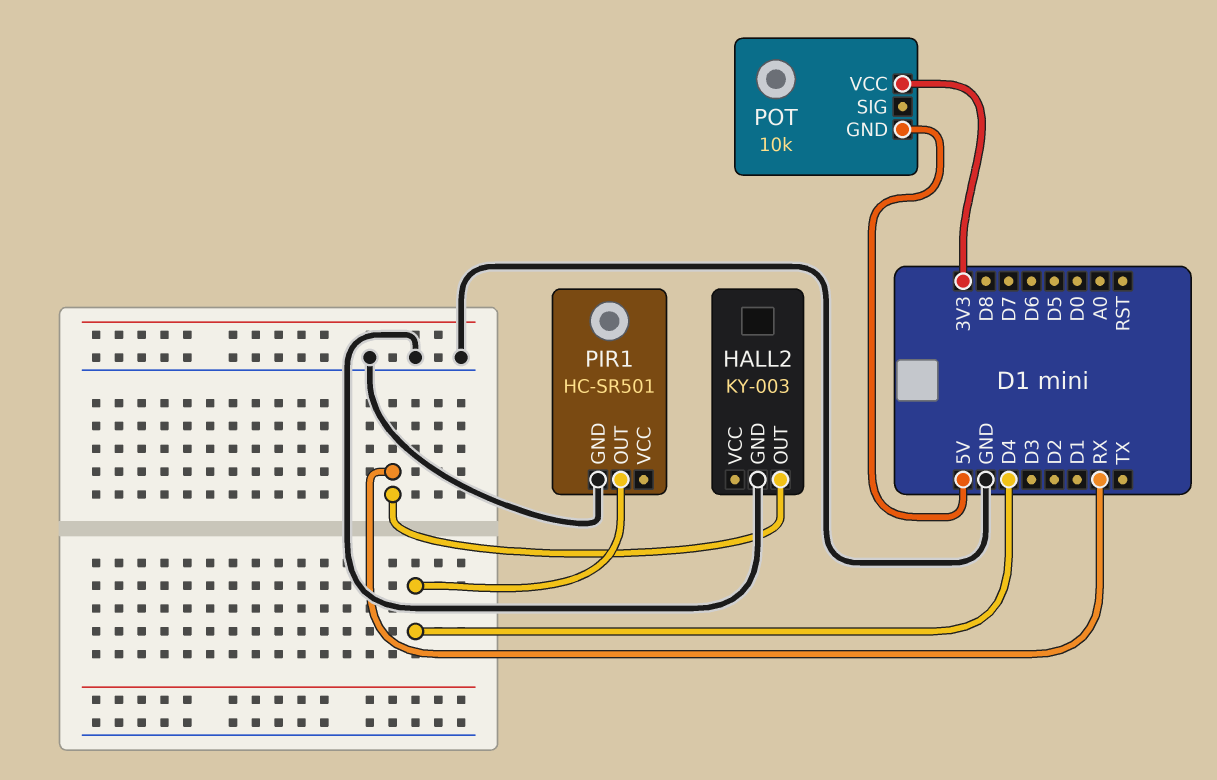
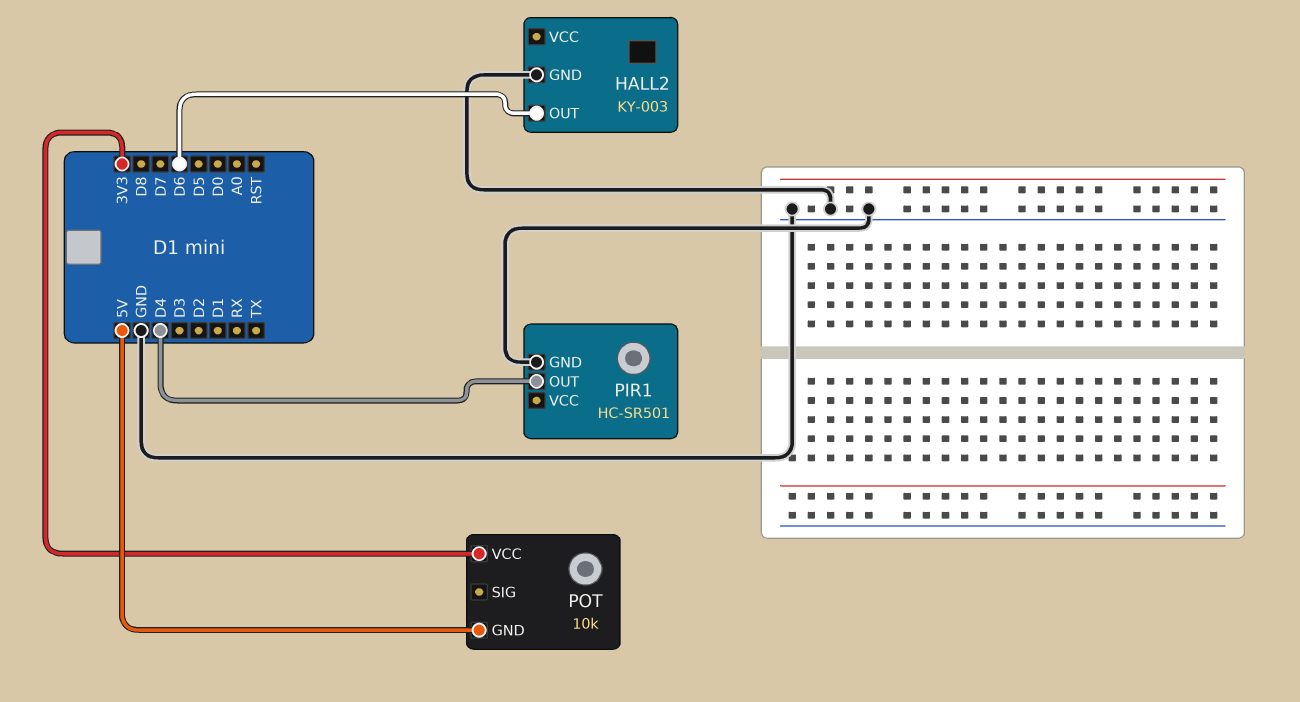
HALL2 pin OUT: RX -> D6

